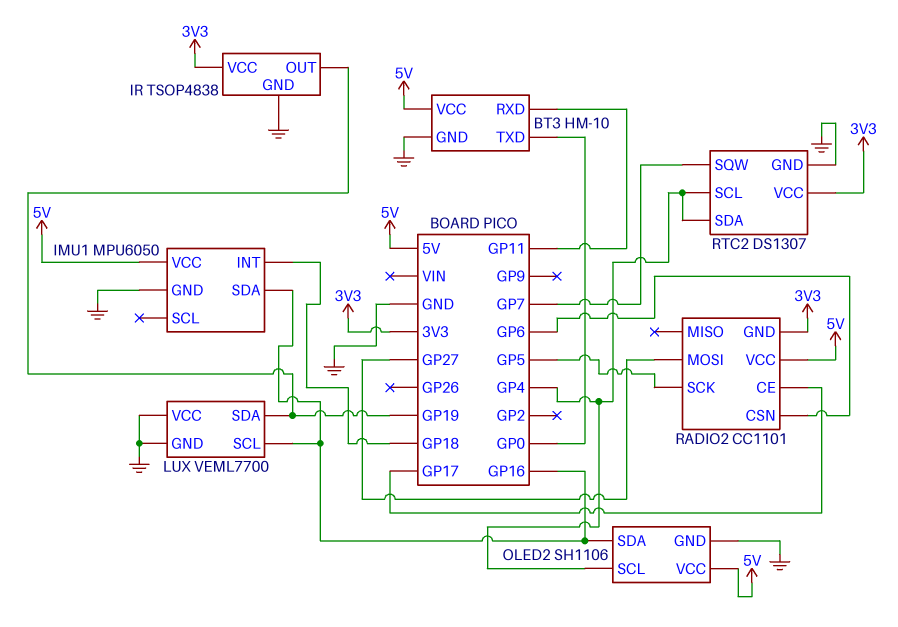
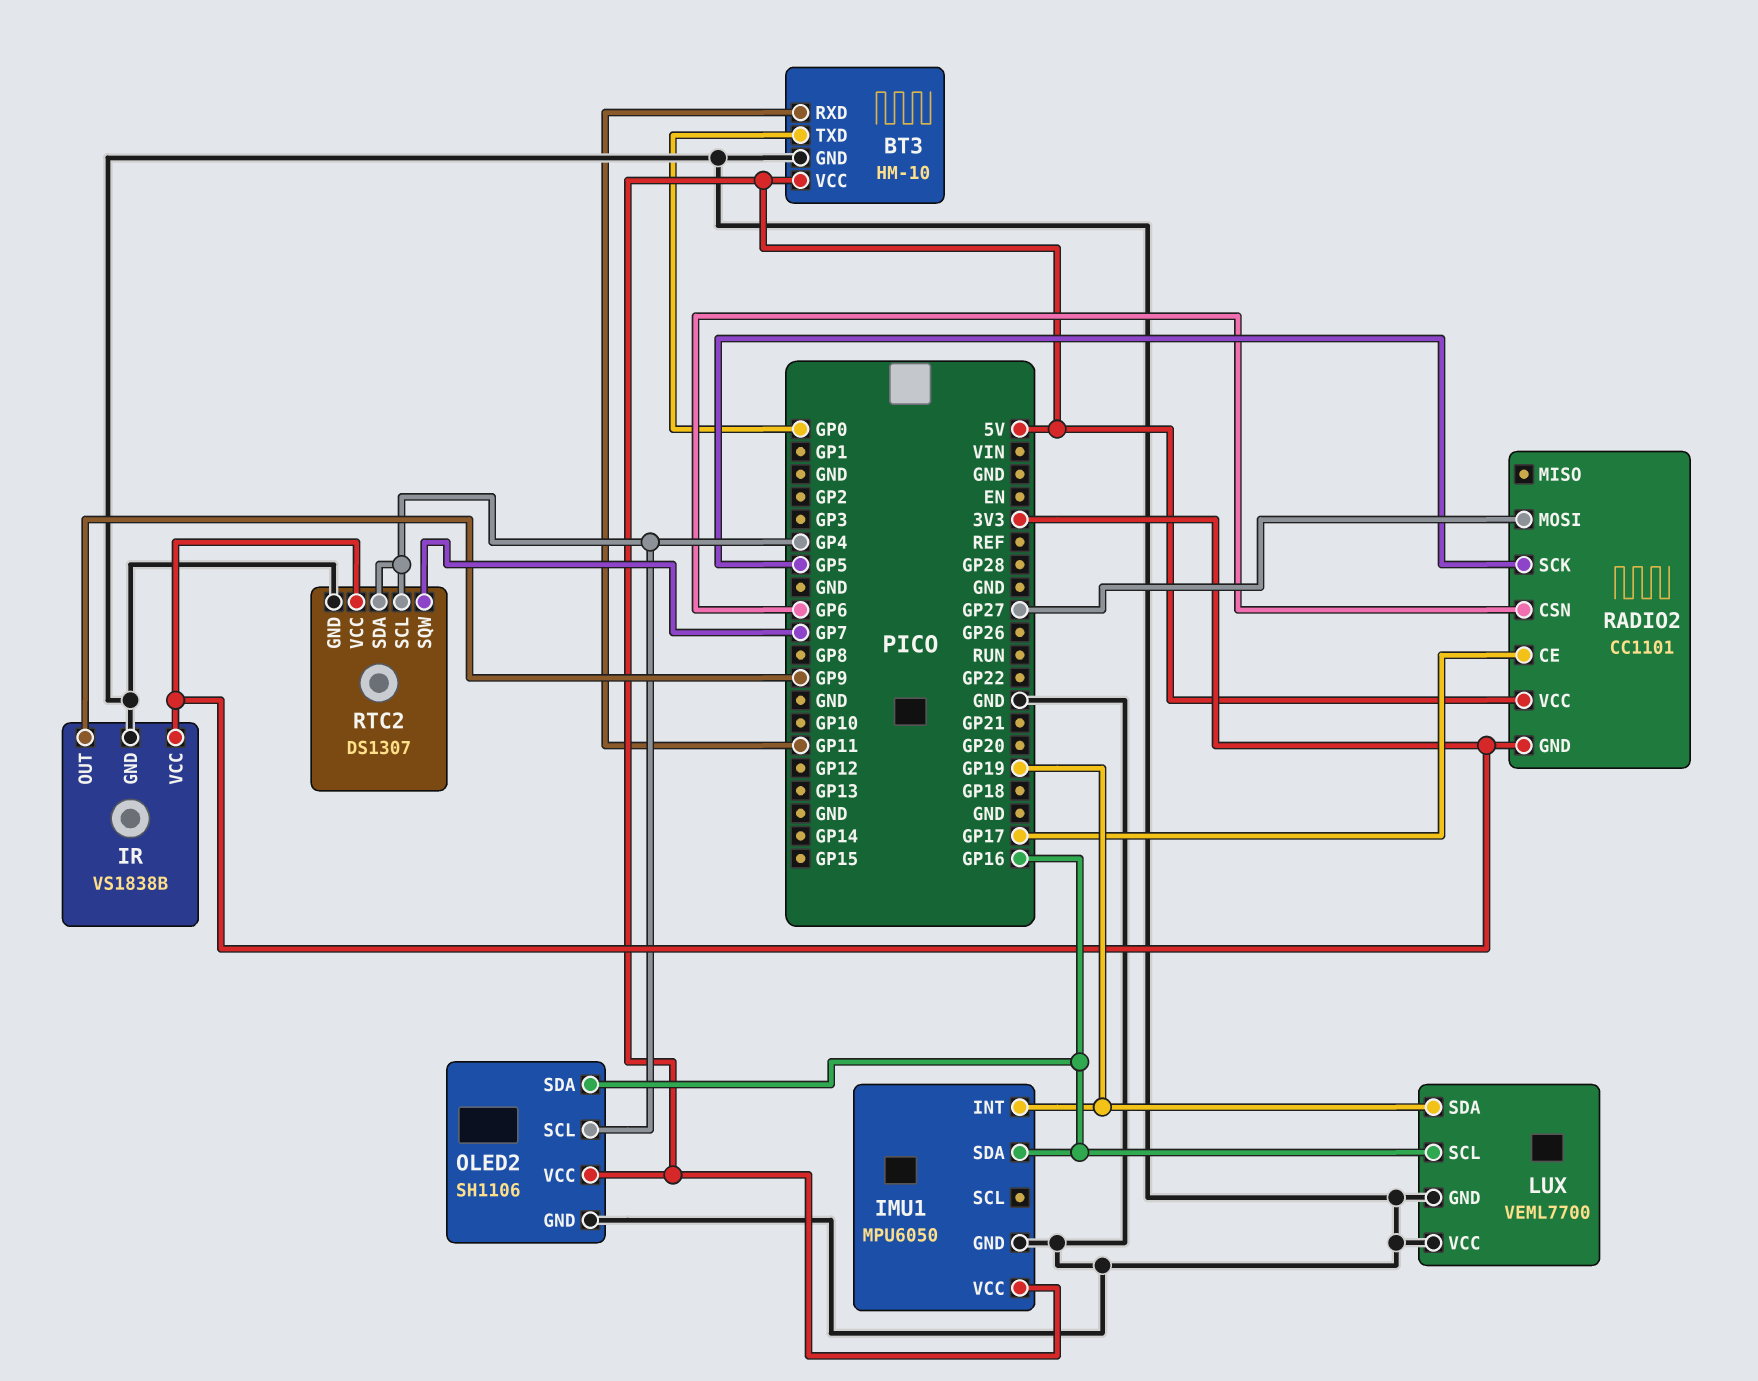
IMU1 pin INT: GP18 -> GP19
IR: TSOP4838 -> VS1838B
IR pin OUT: GP19 -> GP9

